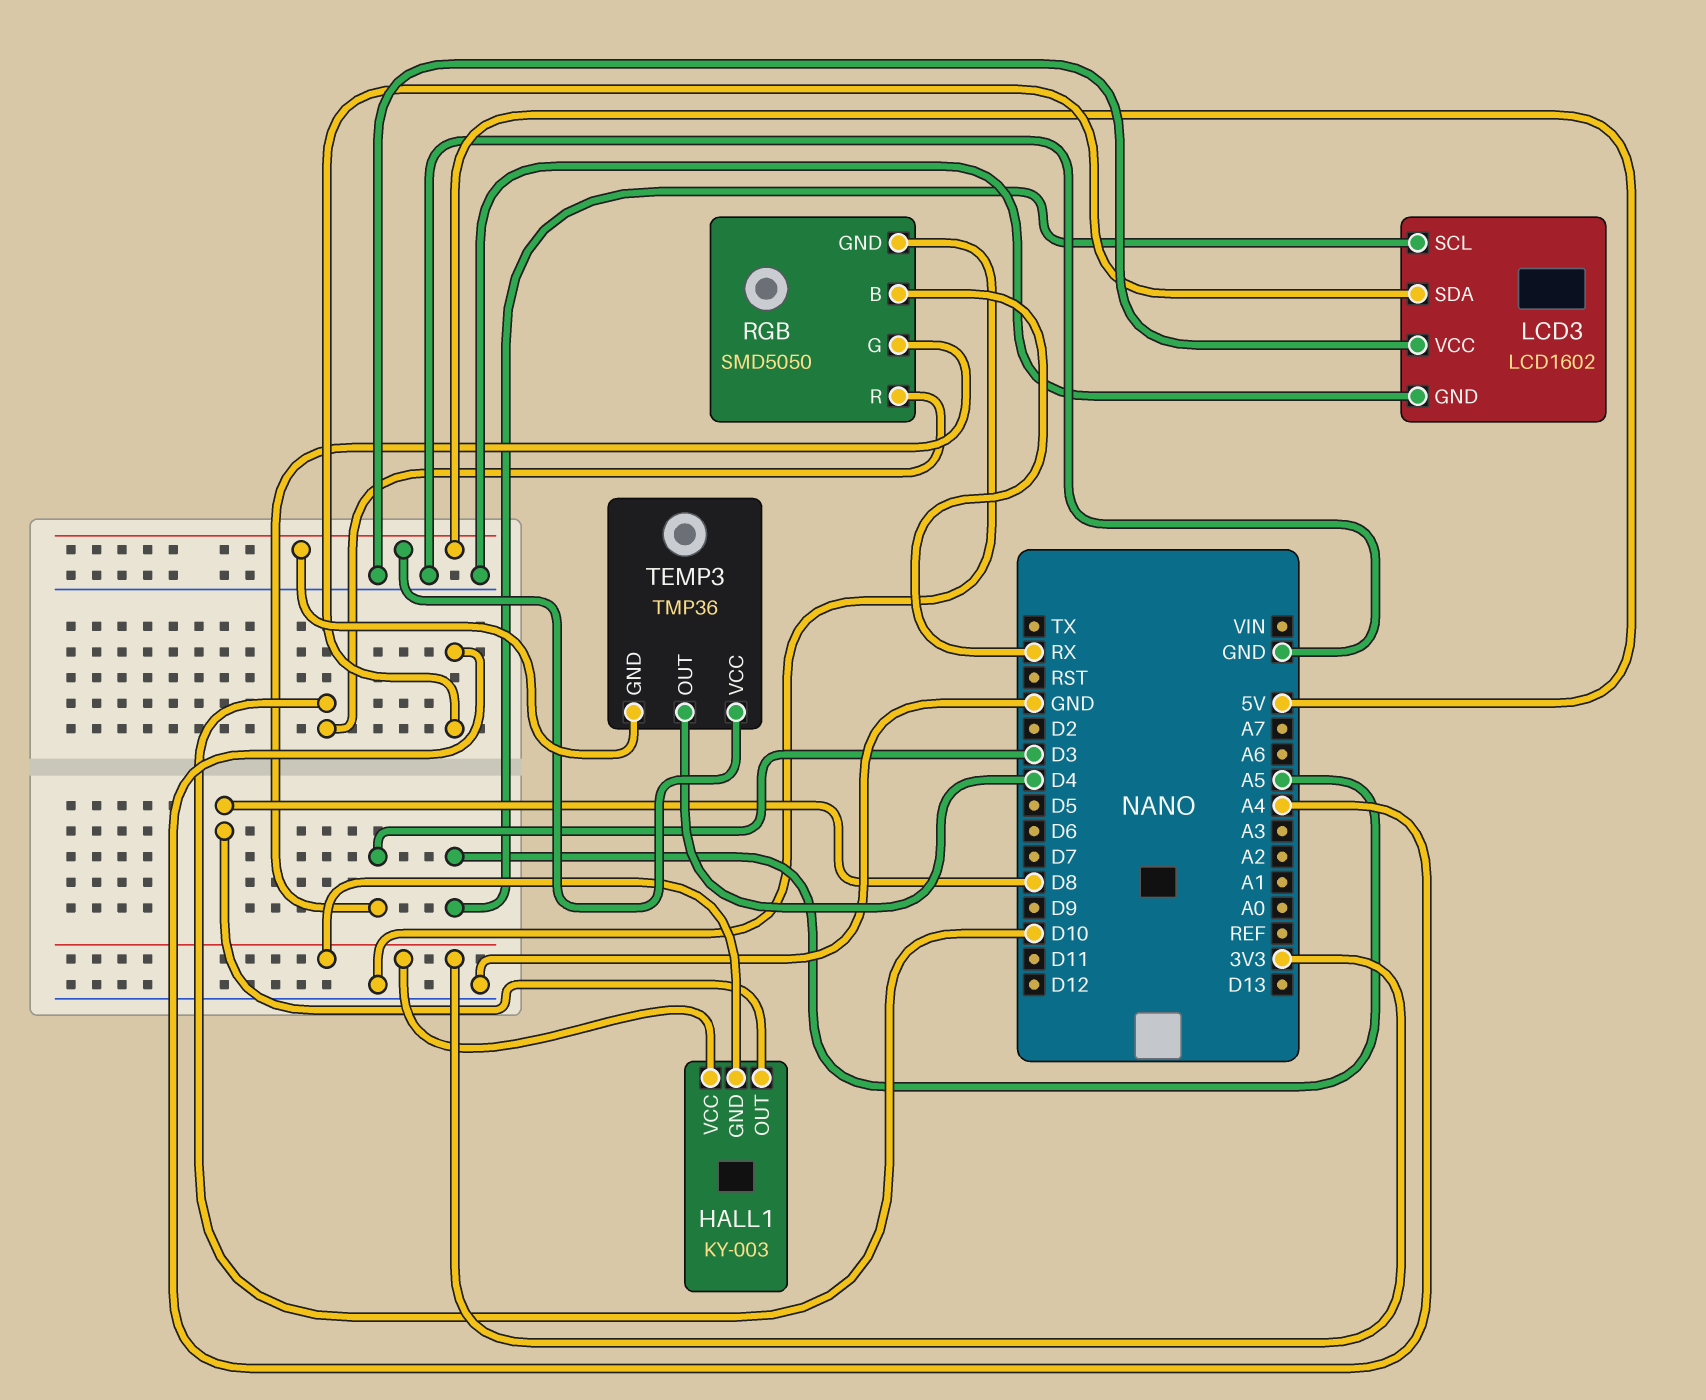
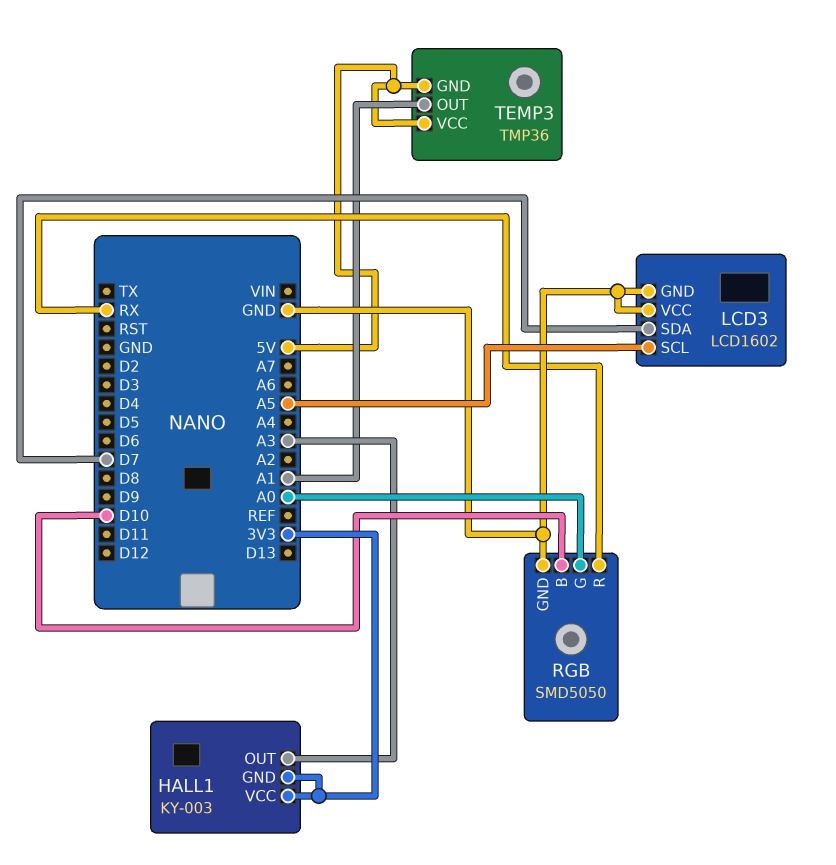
HALL1 pin OUT: D8 -> A3
LCD3 pin SDA: A4 -> D7
RGB pin B: RX -> D10
RGB pin G: D3 -> A0
RGB pin R: D10 -> RX
TEMP3 pin OUT: D4 -> A1

